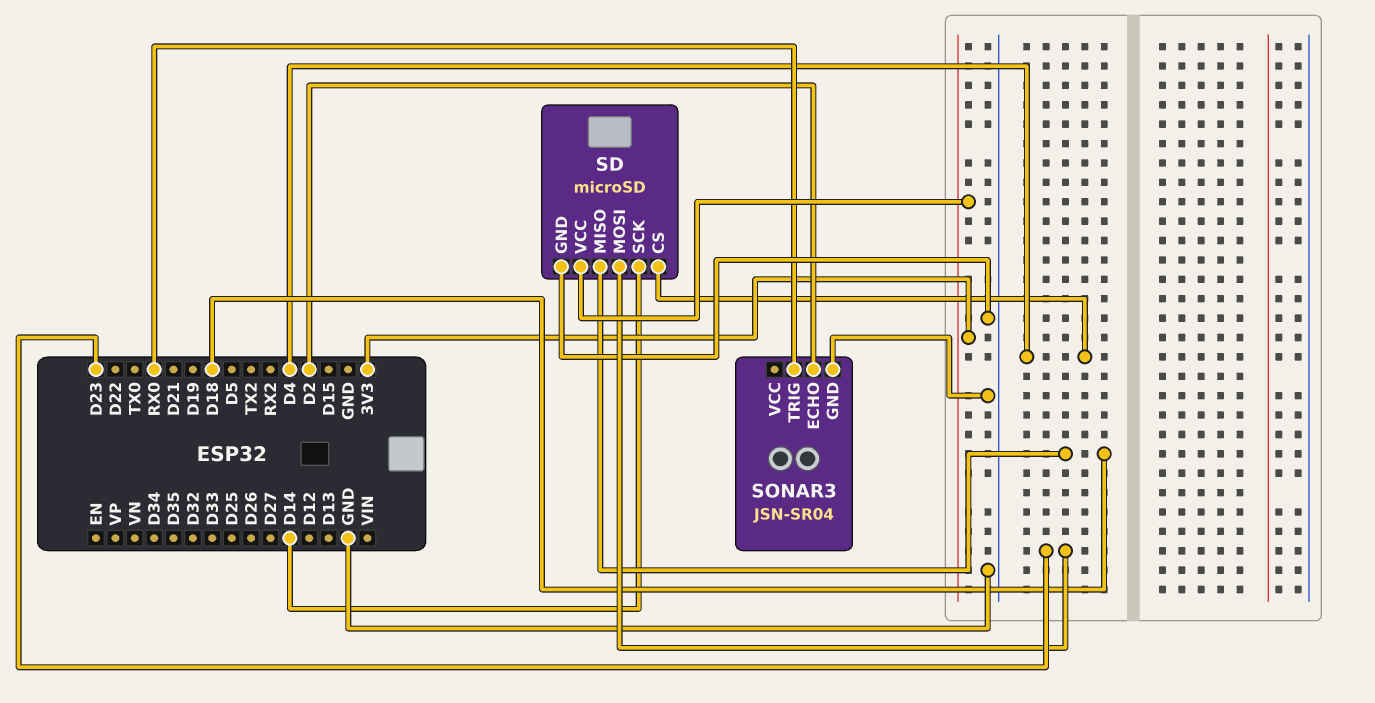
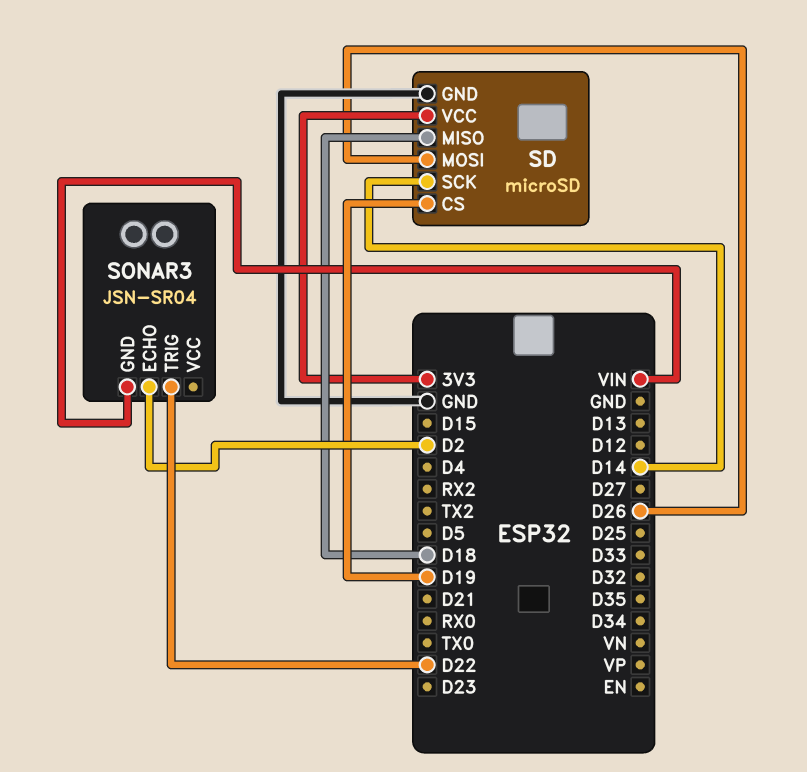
SD pin CS: D4 -> D19
SD pin MOSI: D23 -> D26
SONAR3 pin GND: GND -> VIN
SONAR3 pin TRIG: RX0 -> D22

